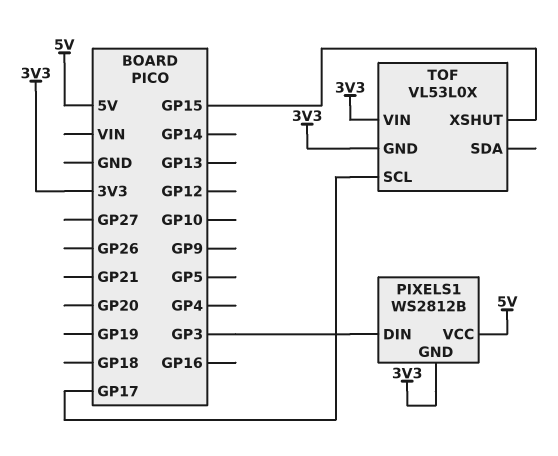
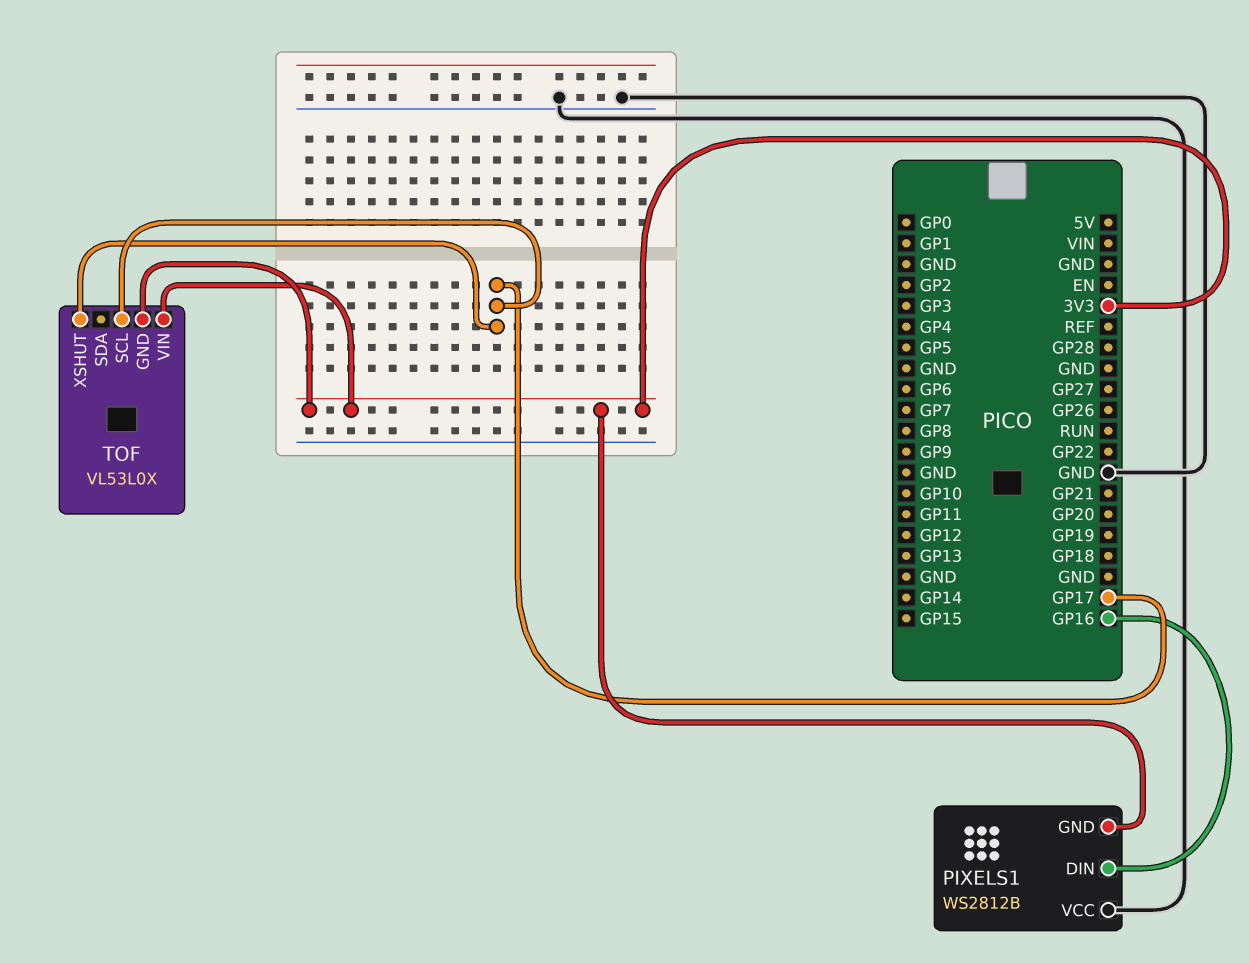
PIXELS1 pin DIN: GP3 -> GP16
PIXELS1 pin VCC: 5V -> GND
TOF pin XSHUT: GP15 -> GP17

